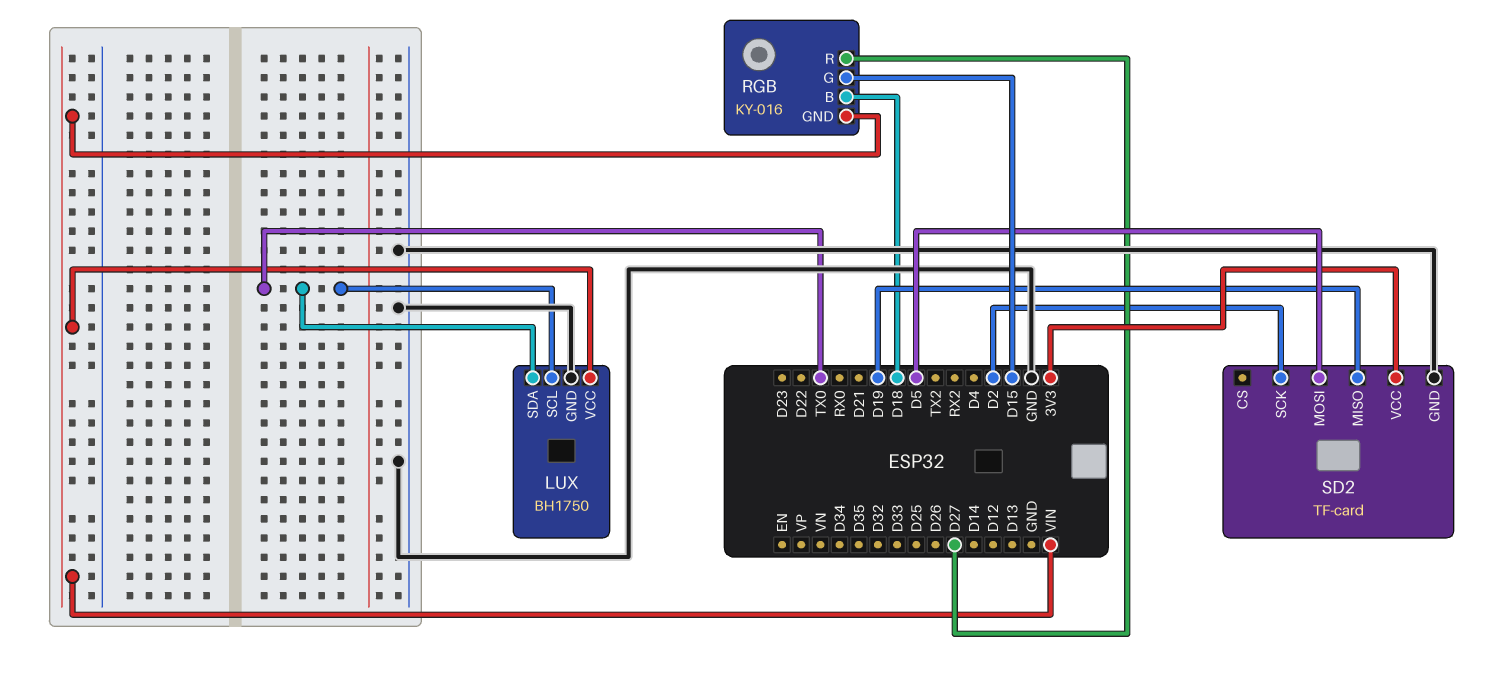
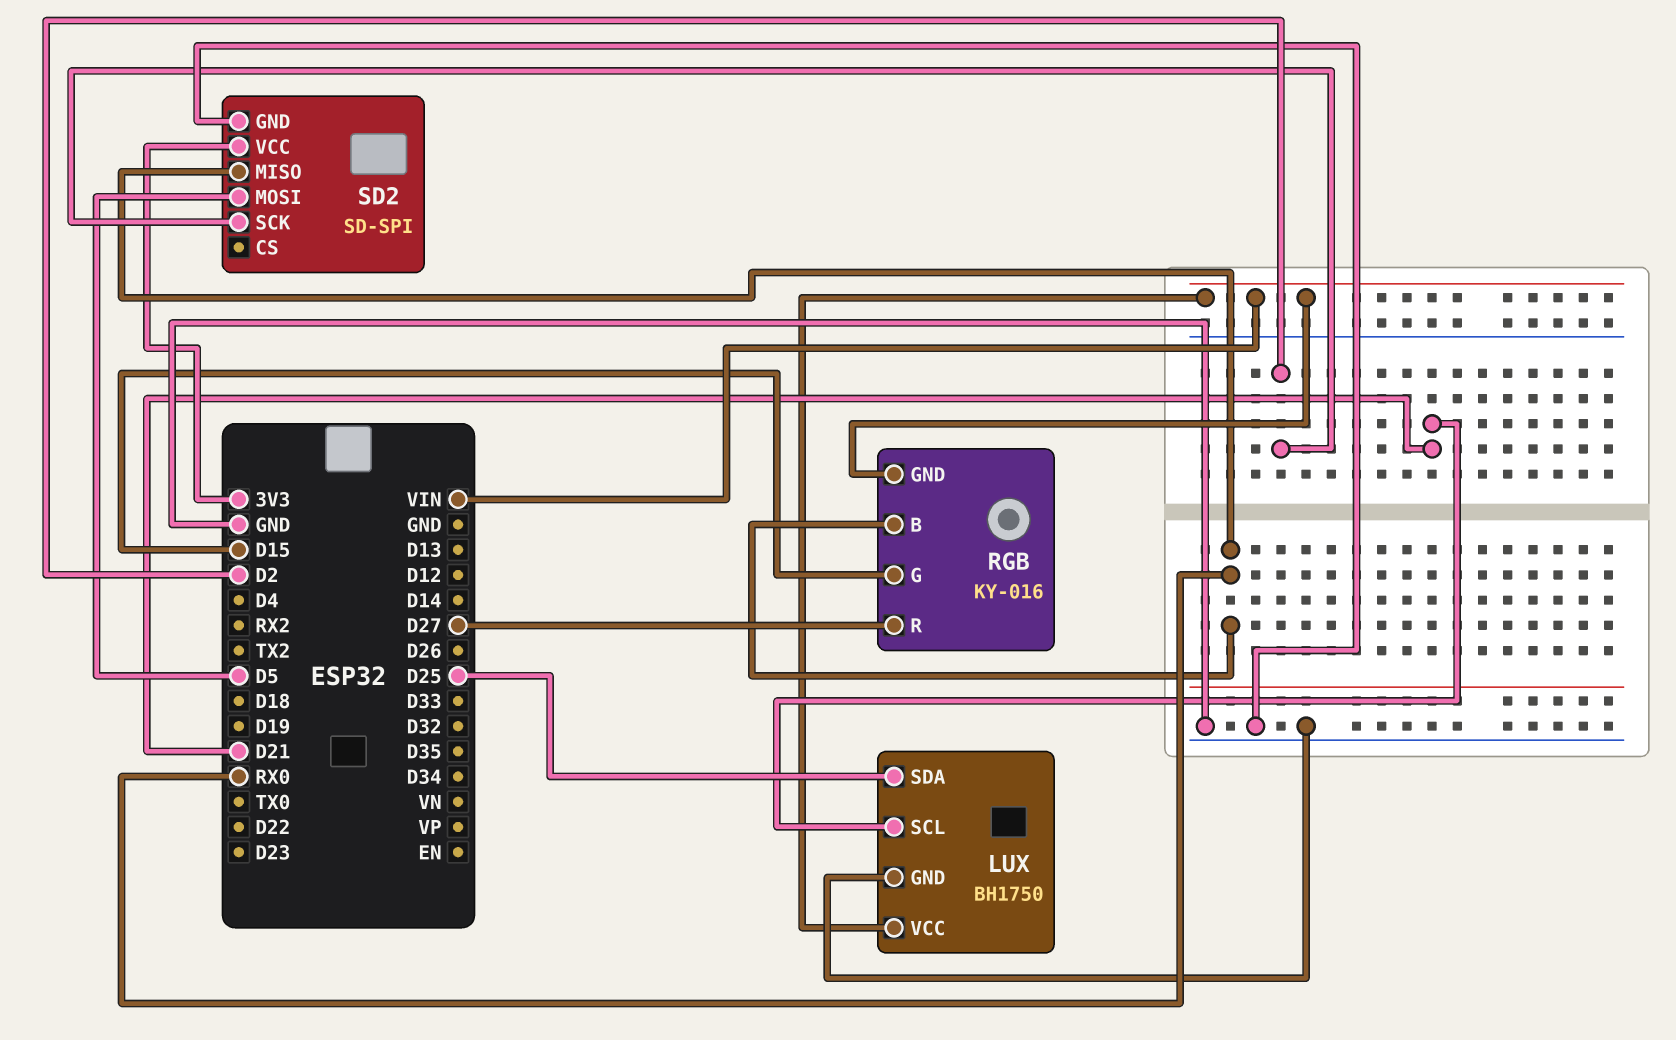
LUX pin SCL: TX0 -> D21
LUX pin SDA: TX0 -> D25
RGB pin B: D18 -> RX0
SD2: TF-card -> SD-SPI
SD2 pin MISO: D19 -> RX0

